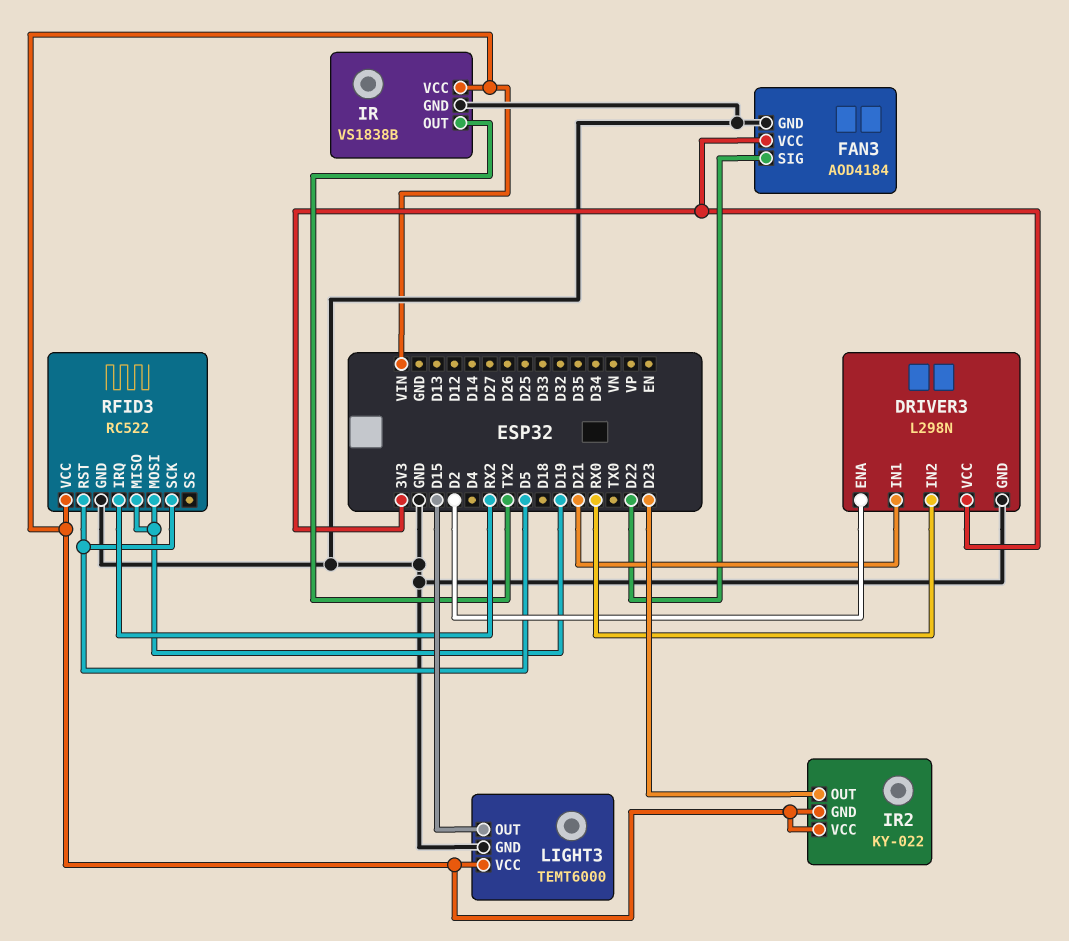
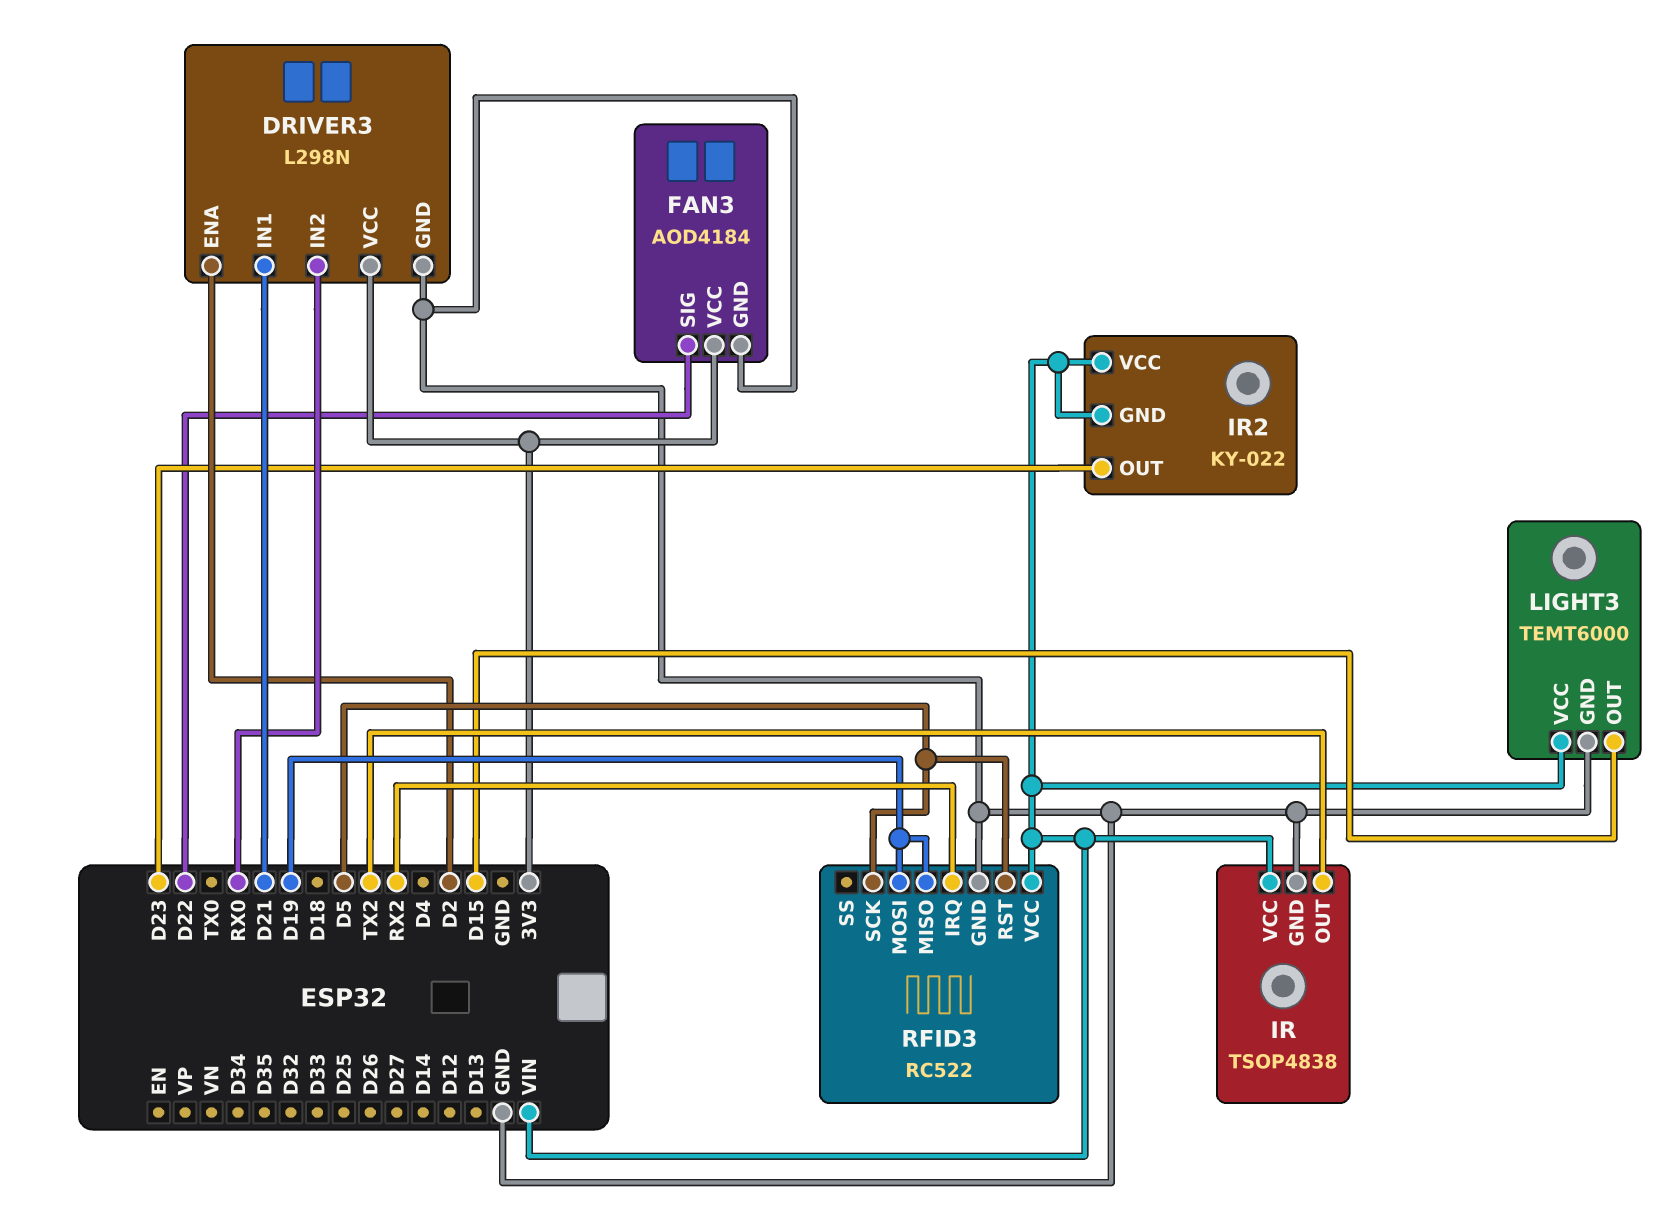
IR: VS1838B -> TSOP4838

